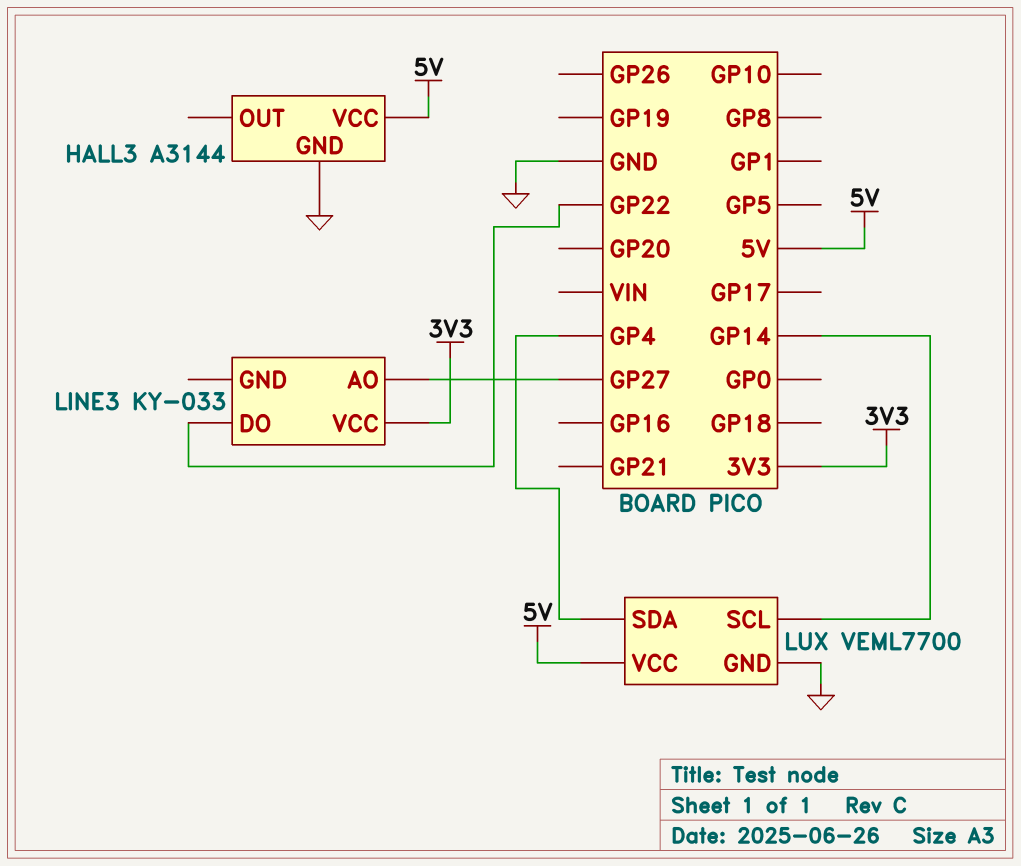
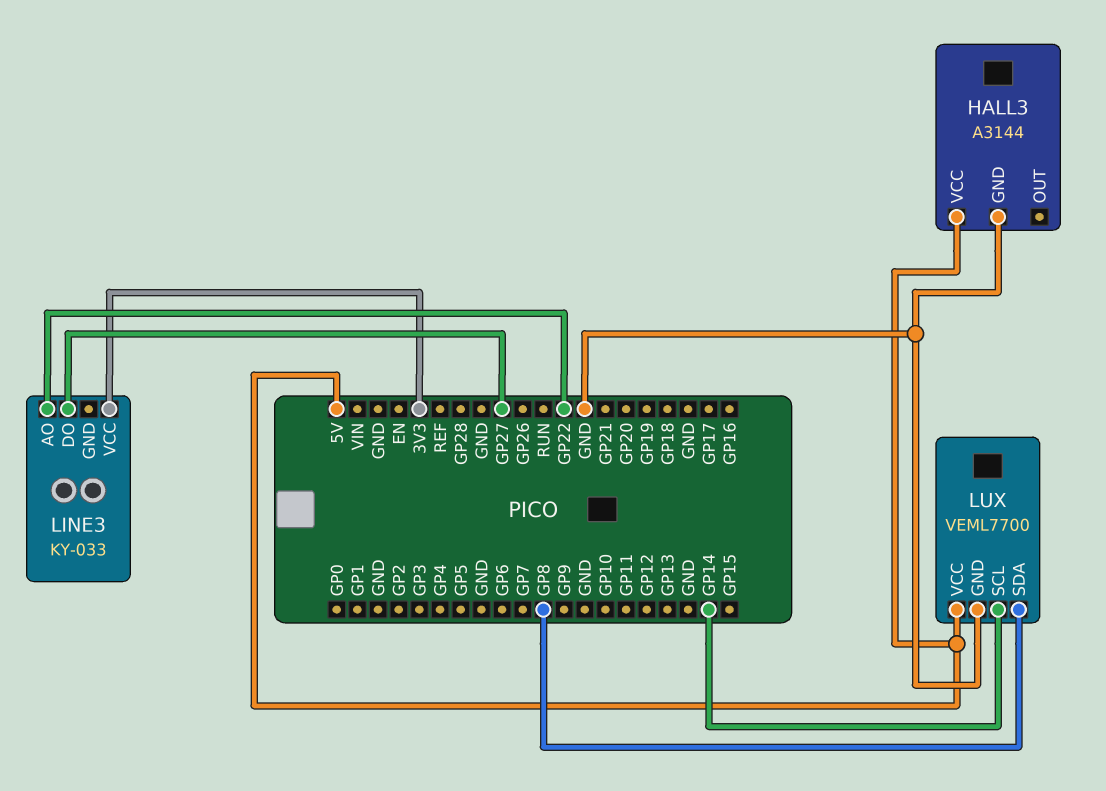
LINE3 pin AO: GP27 -> GP22
LINE3 pin DO: GP22 -> GP27
LUX pin SDA: GP4 -> GP8

